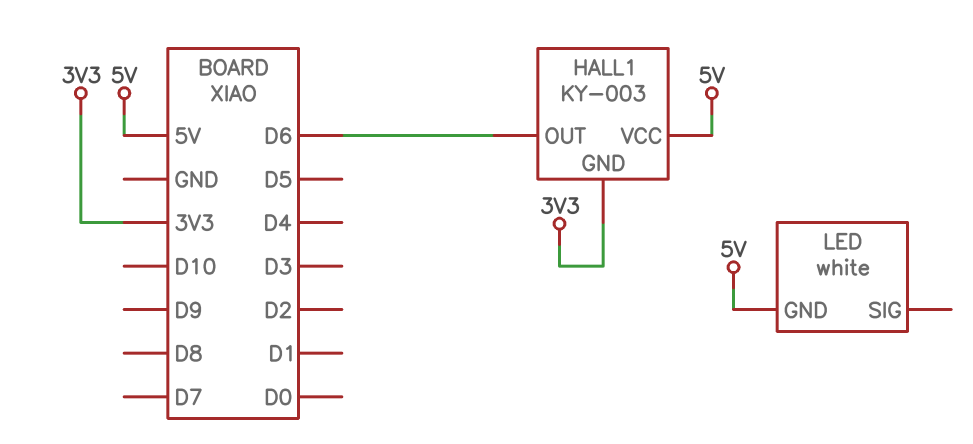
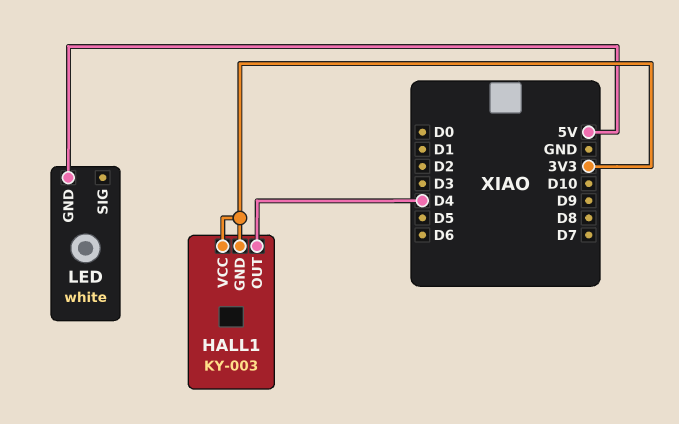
HALL1 pin OUT: D6 -> D4
HALL1 pin VCC: 5V -> 3V3

